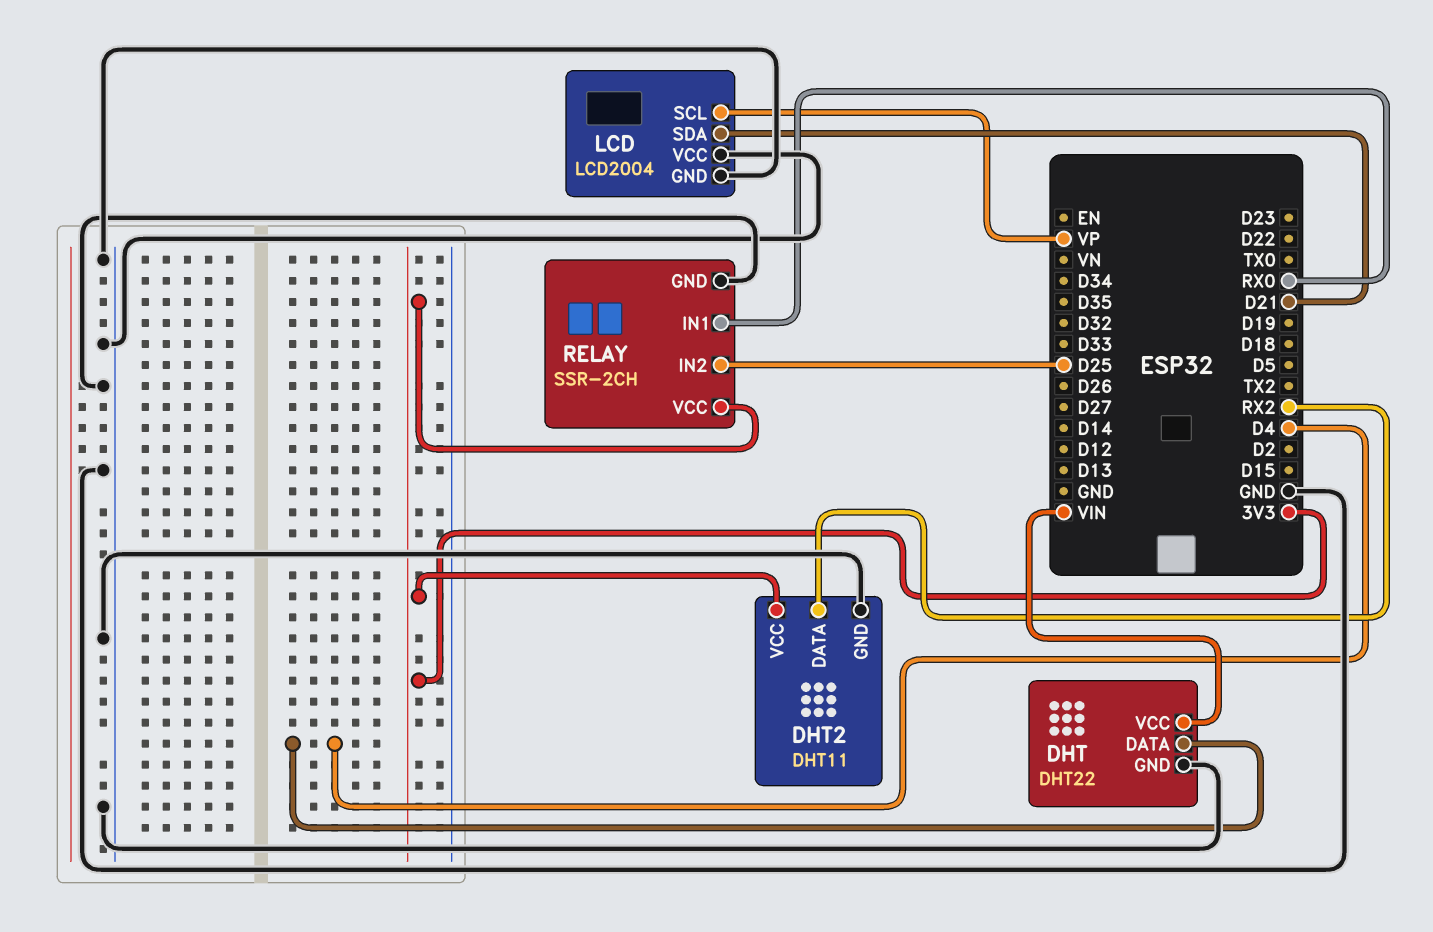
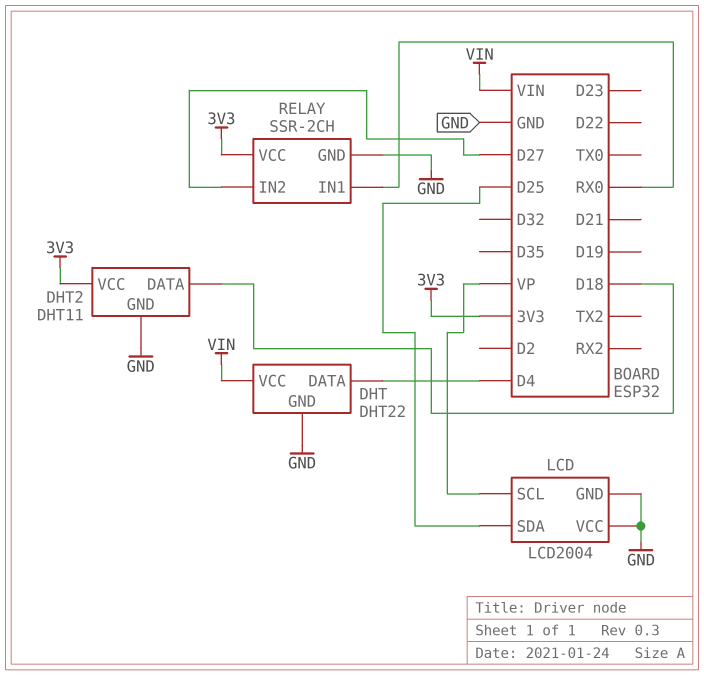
DHT2 pin DATA: RX2 -> D18
LCD pin SDA: D21 -> D25
RELAY pin IN2: D25 -> D27

